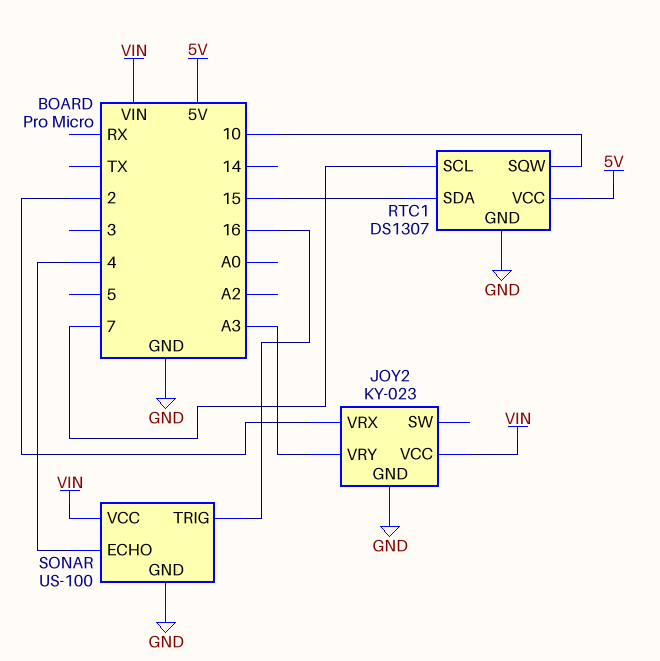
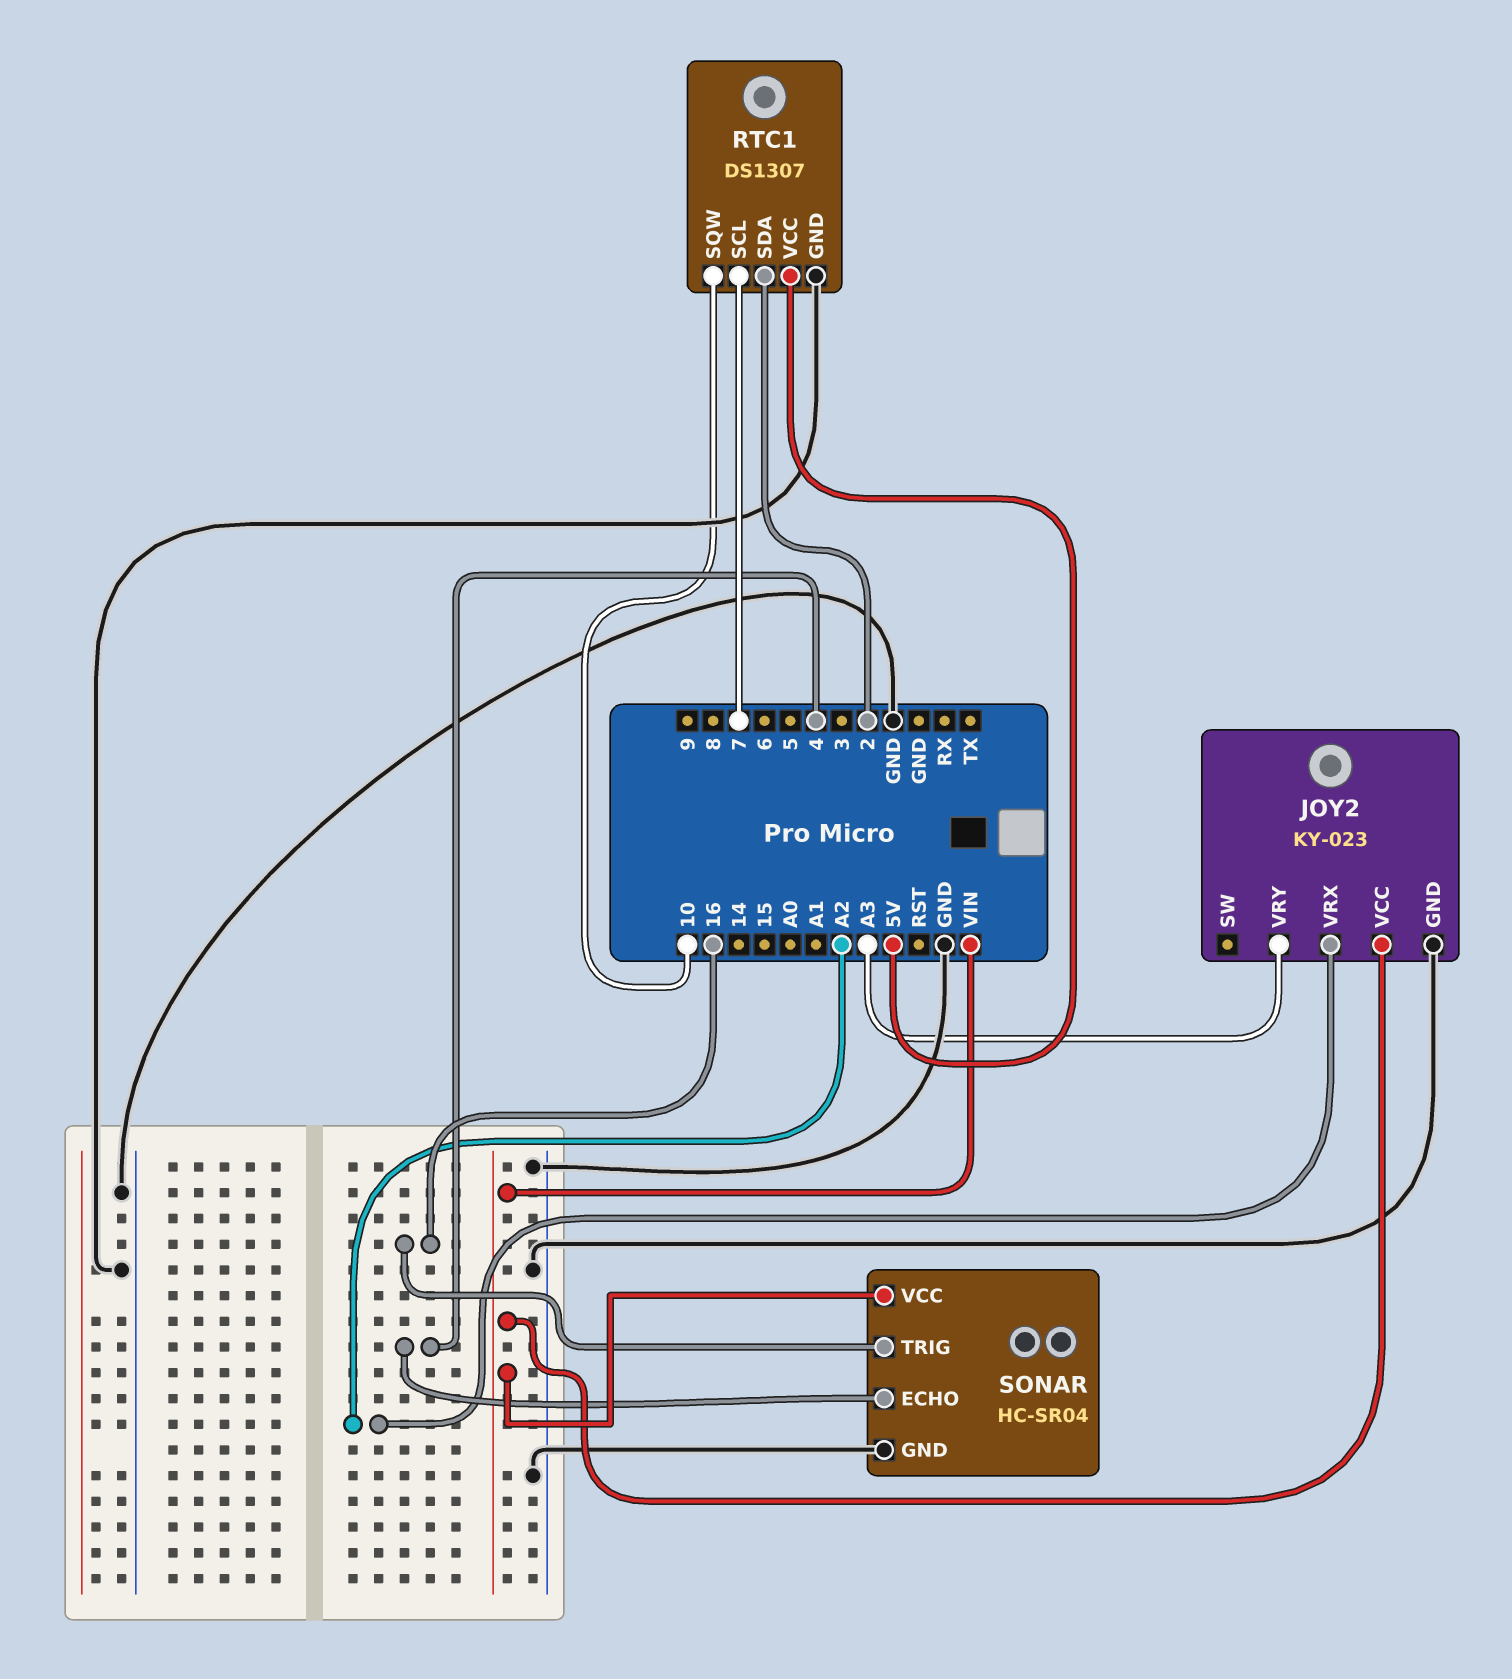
JOY2 pin VRX: 2 -> A2
RTC1 pin SDA: 15 -> 2
SONAR: US-100 -> HC-SR04

